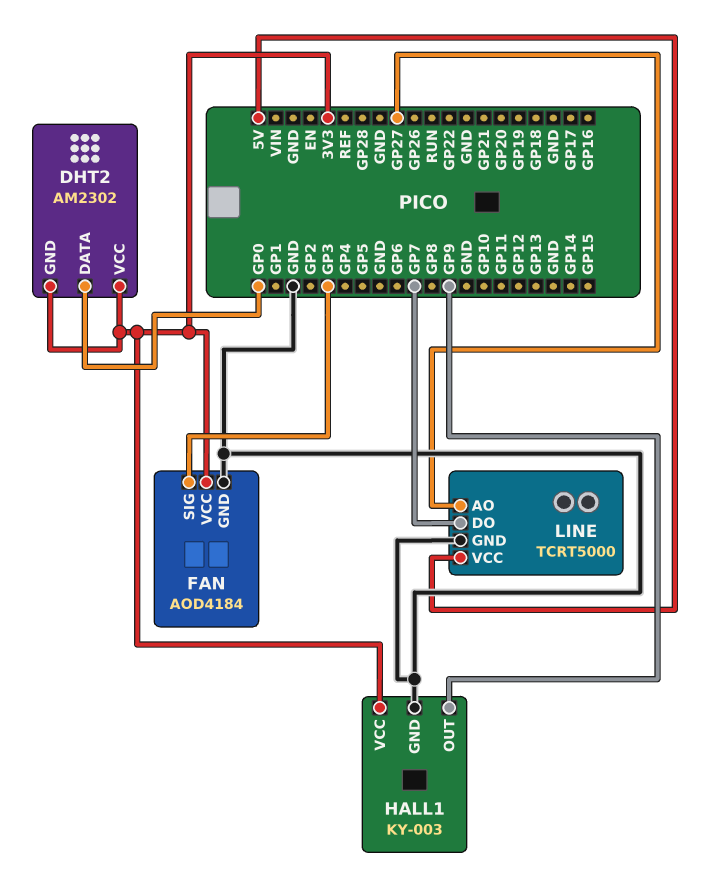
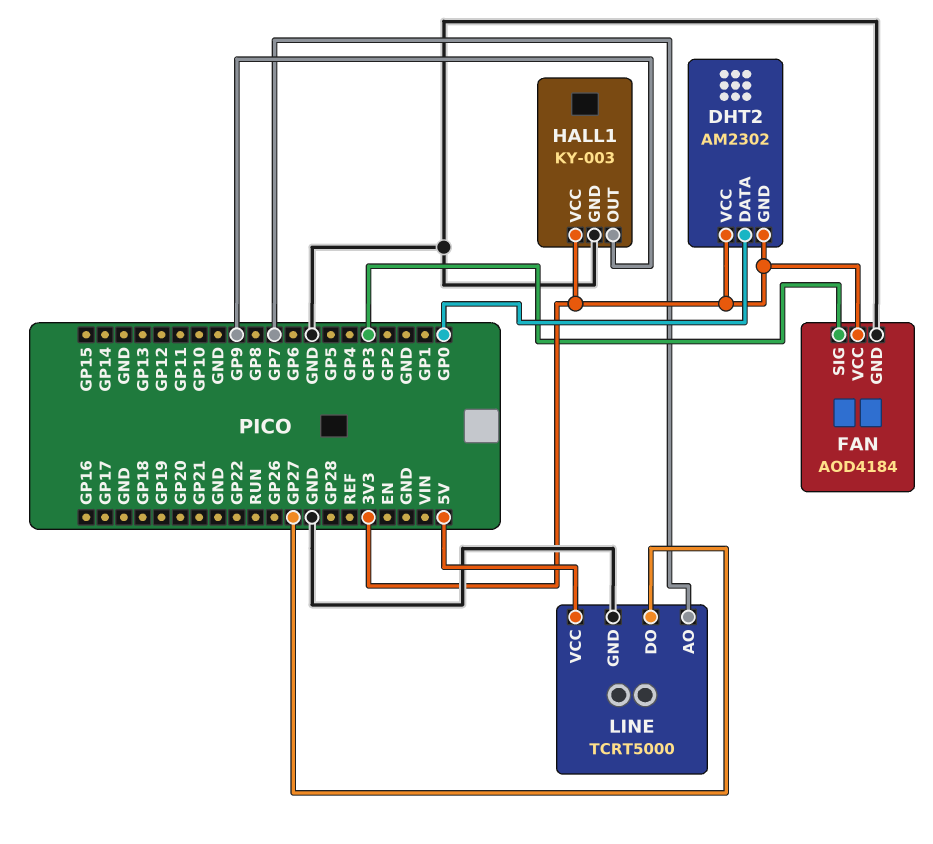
LINE pin AO: GP27 -> GP7
LINE pin DO: GP7 -> GP27

